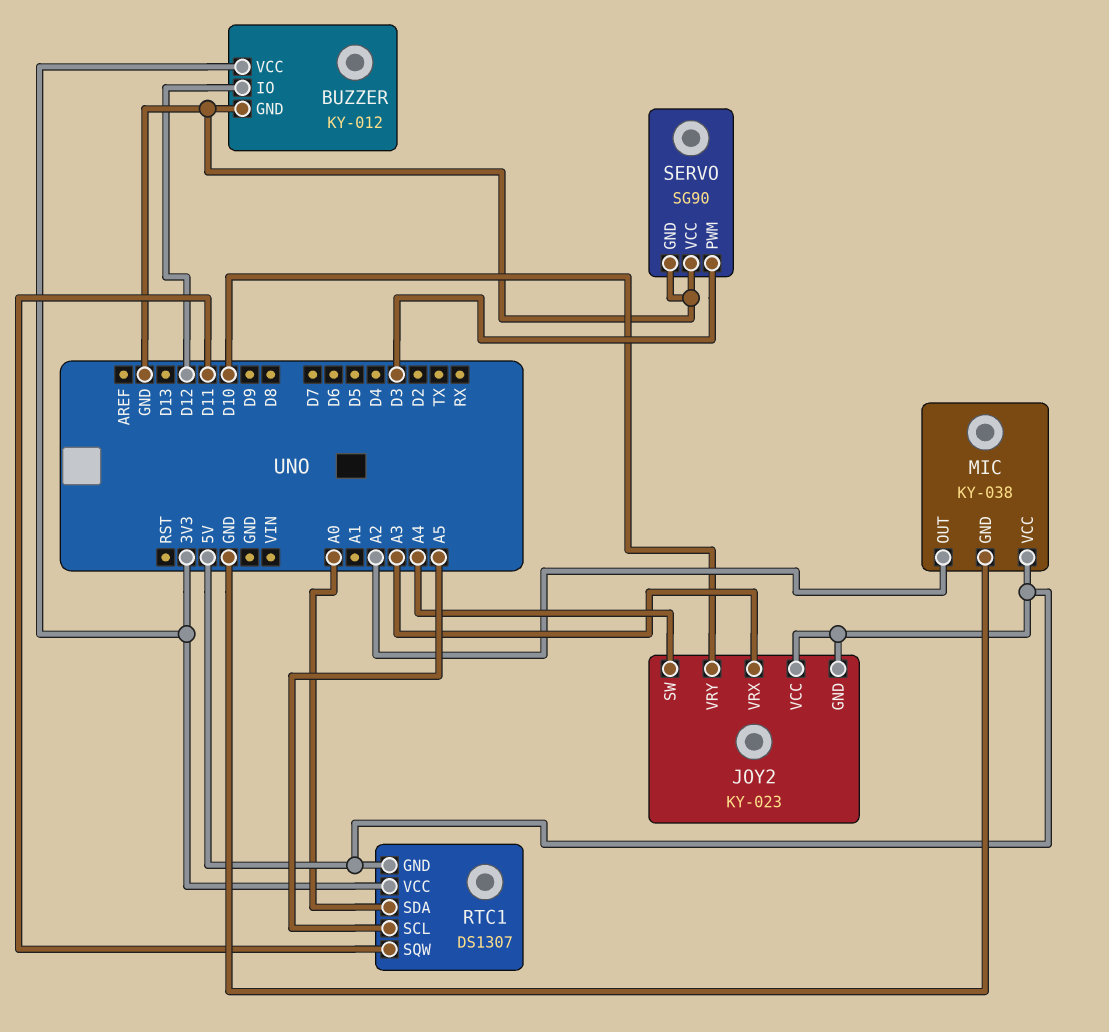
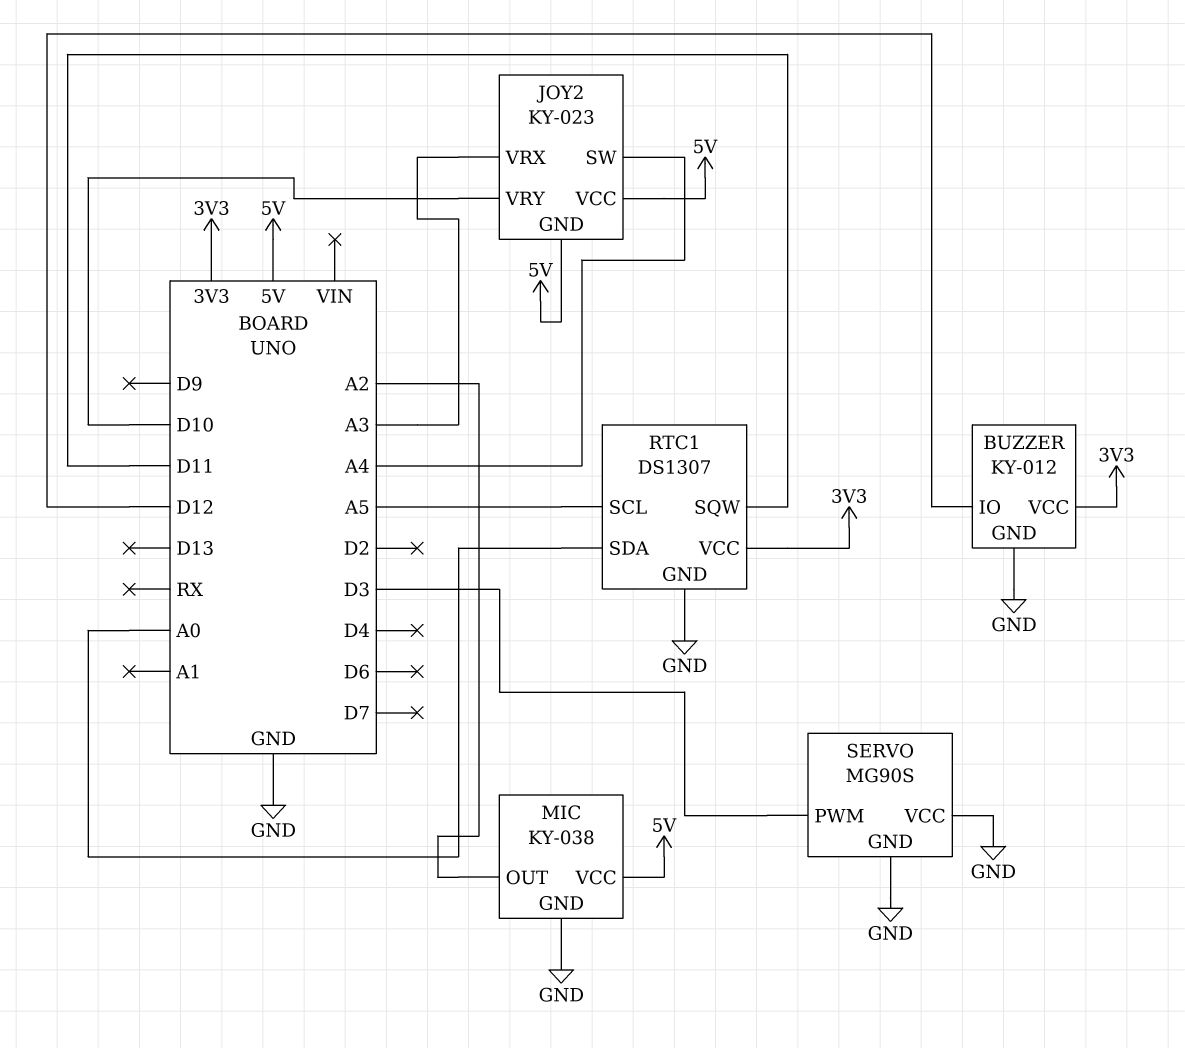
RTC1 pin GND: 5V -> GND
SERVO: SG90 -> MG90S

